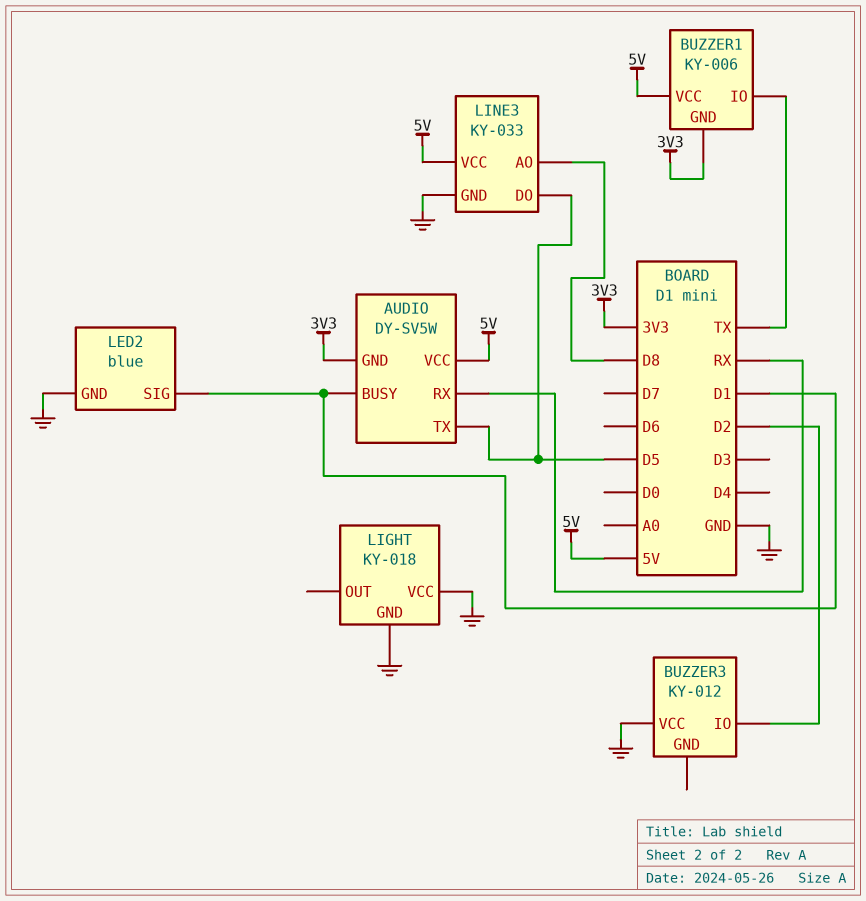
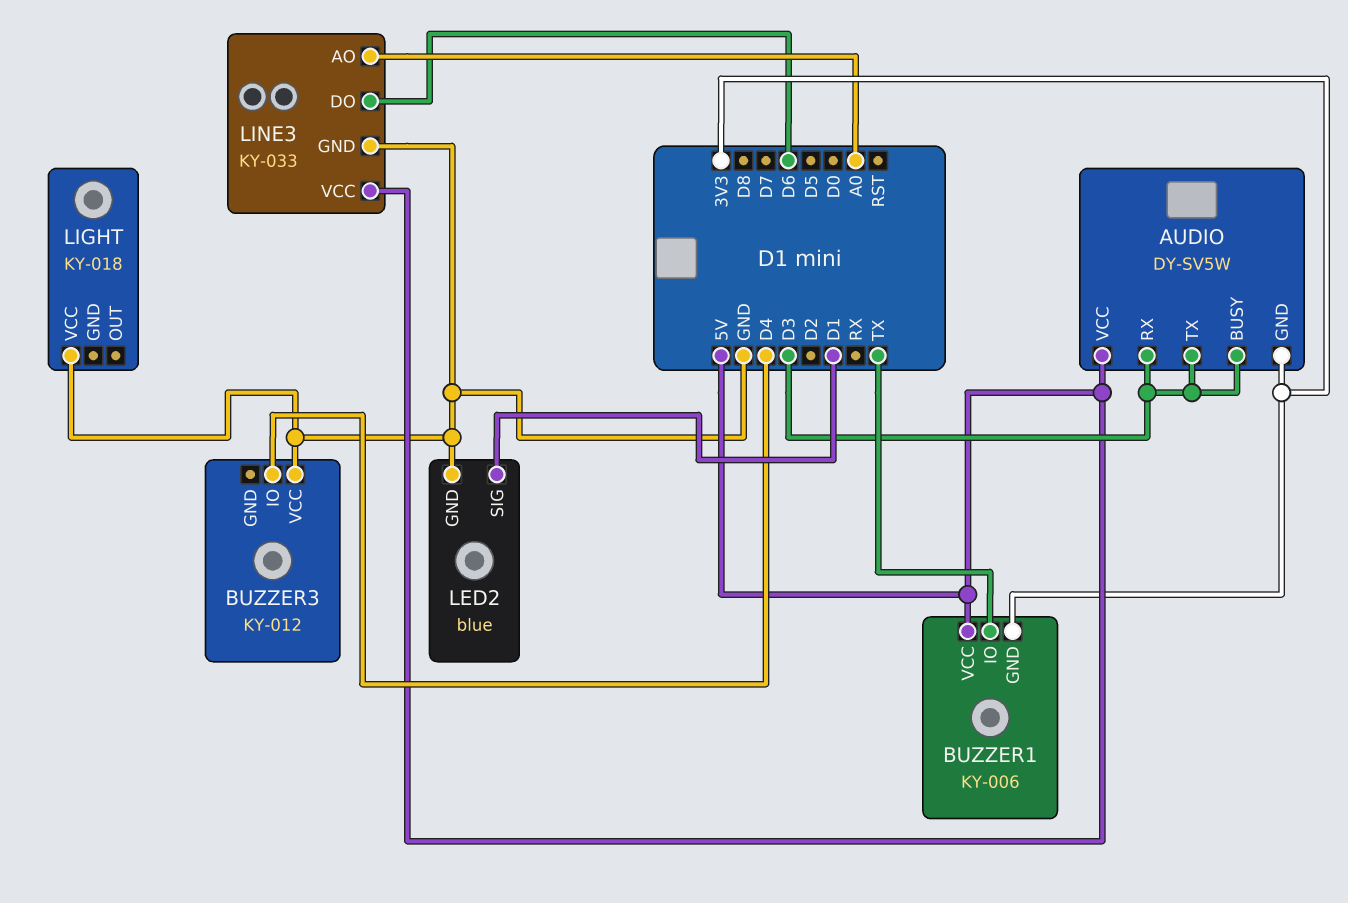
AUDIO pin BUSY: D1 -> D3
AUDIO pin RX: RX -> D3
AUDIO pin TX: D5 -> D3
BUZZER3 pin IO: D2 -> D4
LIGHT pin GND: GND -> none
LINE3 pin AO: D8 -> A0
LINE3 pin DO: D5 -> D6

